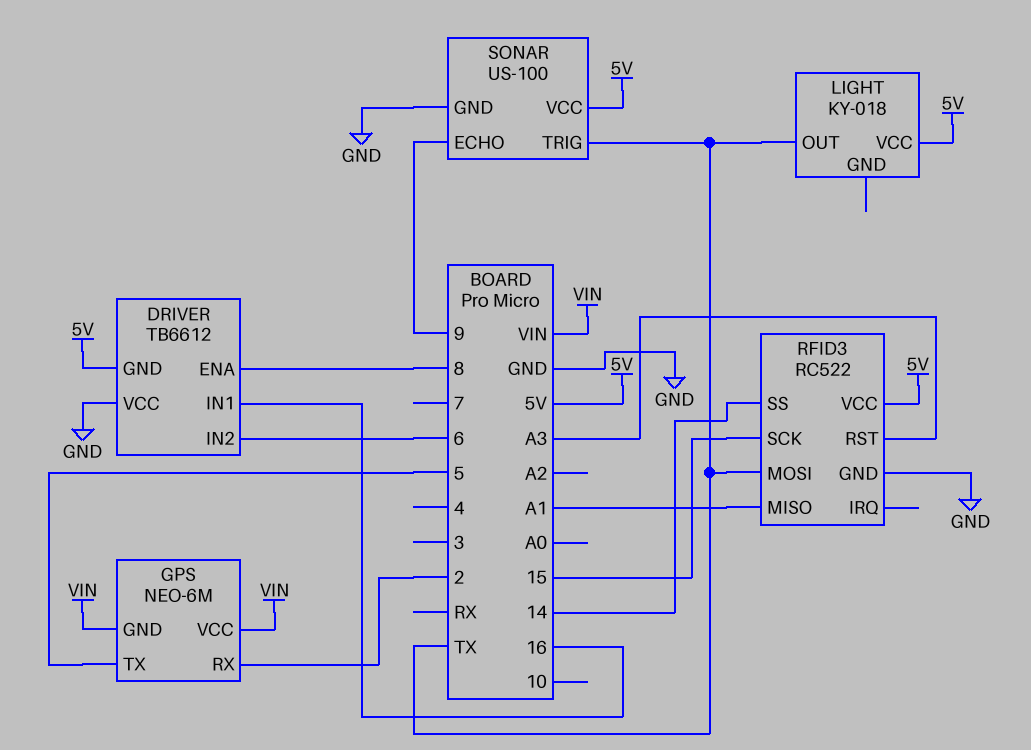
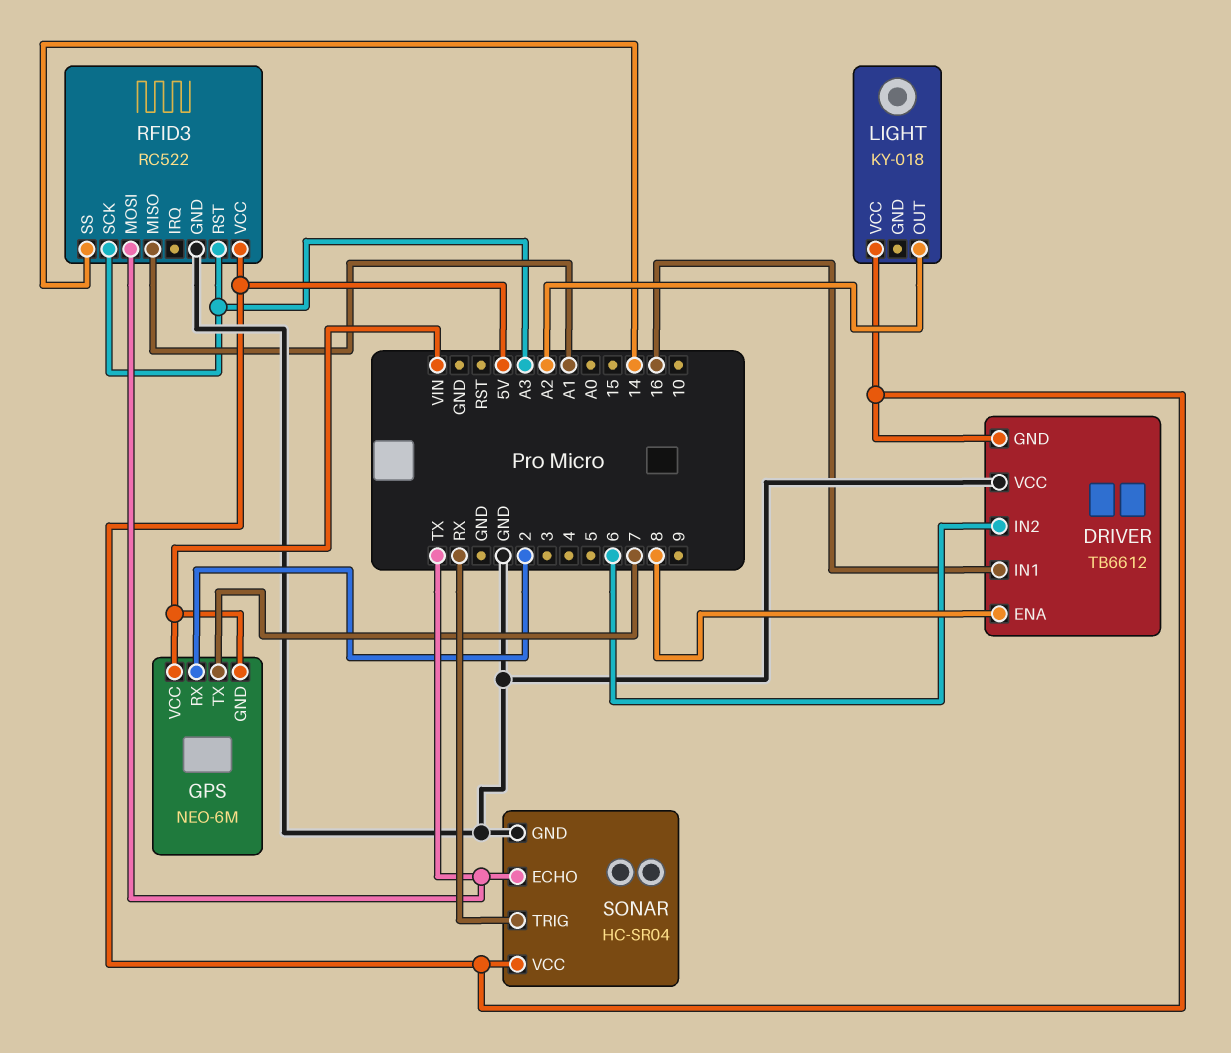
GPS pin TX: 5 -> 7
LIGHT pin OUT: TX -> A2
RFID3 pin SCK: 15 -> A3
SONAR: US-100 -> HC-SR04
SONAR pin ECHO: 9 -> TX
SONAR pin TRIG: TX -> RX

